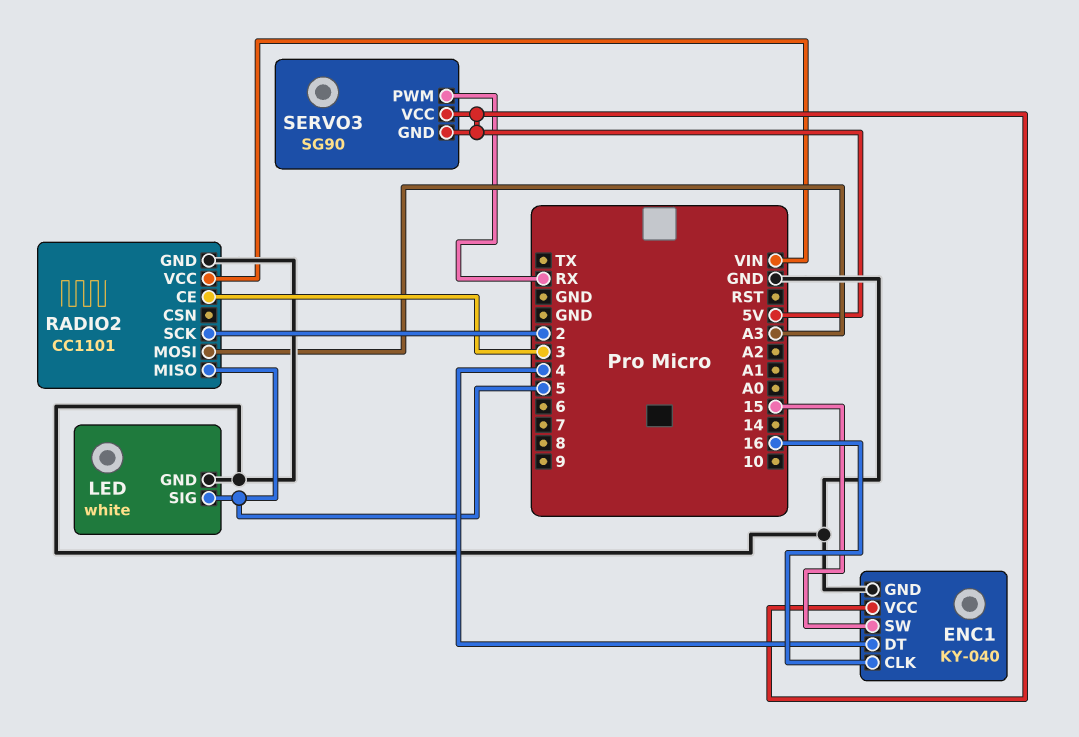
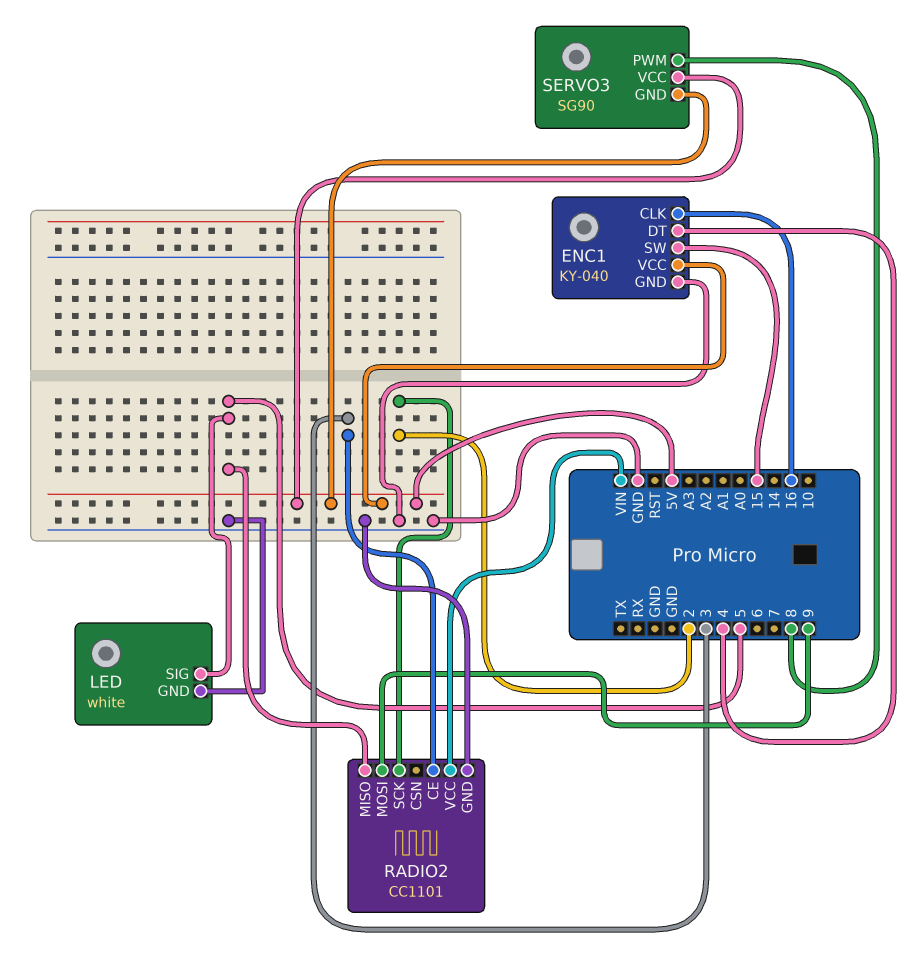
RADIO2 pin MOSI: A3 -> 9
SERVO3 pin PWM: RX -> 8

